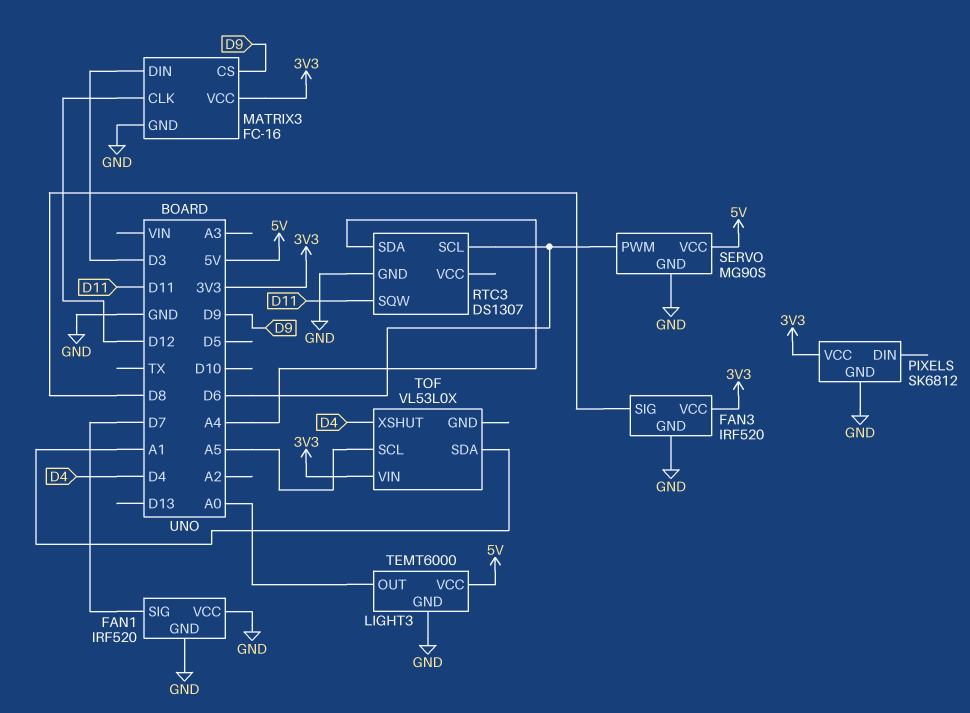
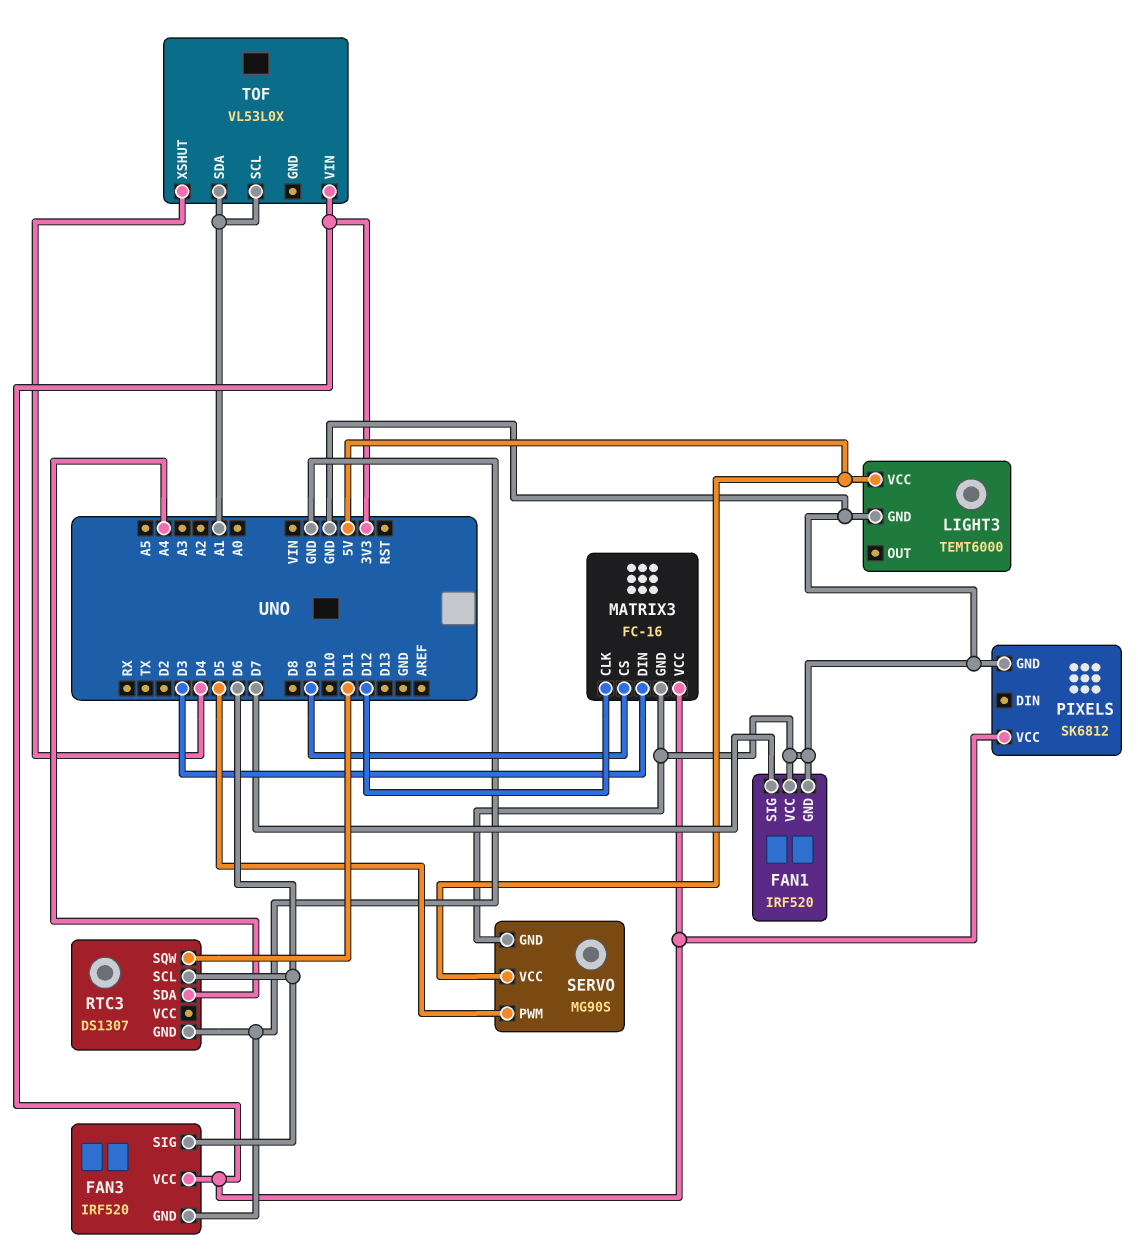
FAN3 pin SIG: D8 -> D6
LIGHT3 pin OUT: A0 -> none
SERVO pin PWM: D6 -> D5
TOF pin SCL: A5 -> A1

